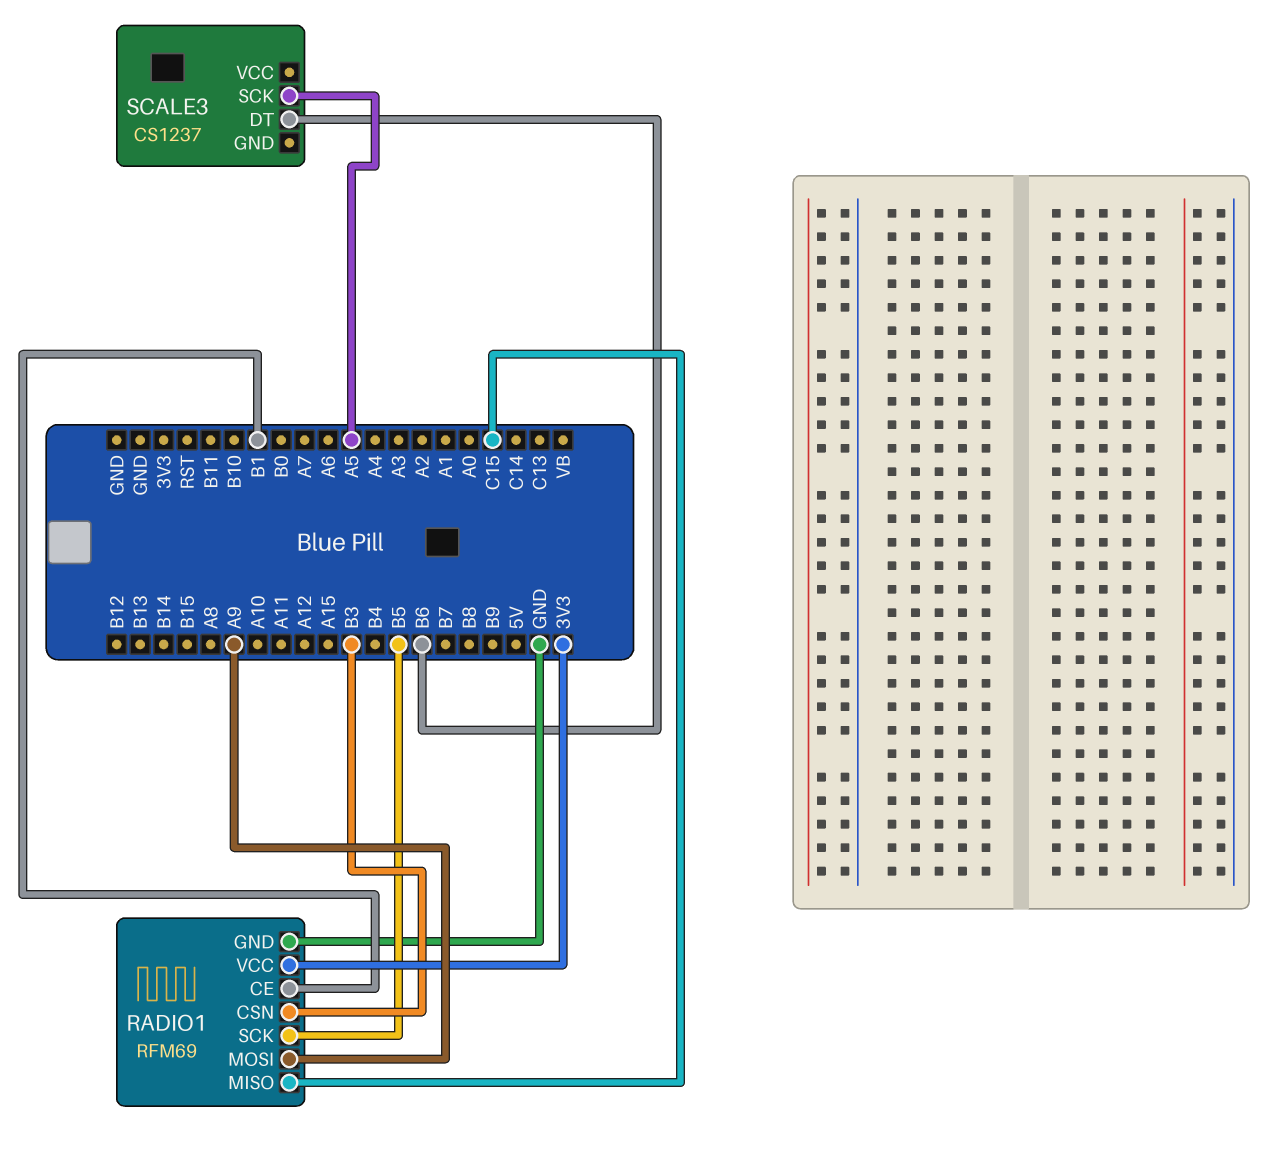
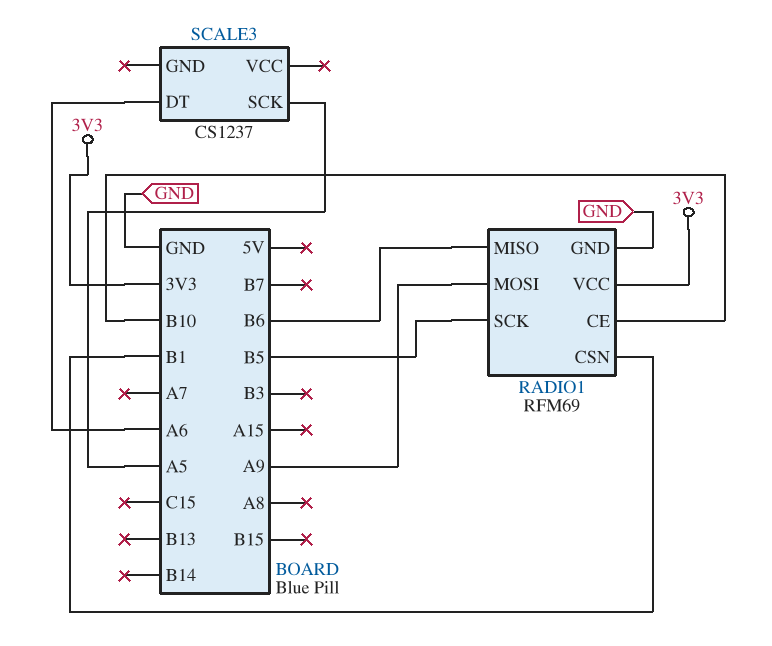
RADIO1 pin CE: B1 -> B10
RADIO1 pin CSN: B3 -> B1
RADIO1 pin MISO: C15 -> B6
SCALE3 pin DT: B6 -> A6

